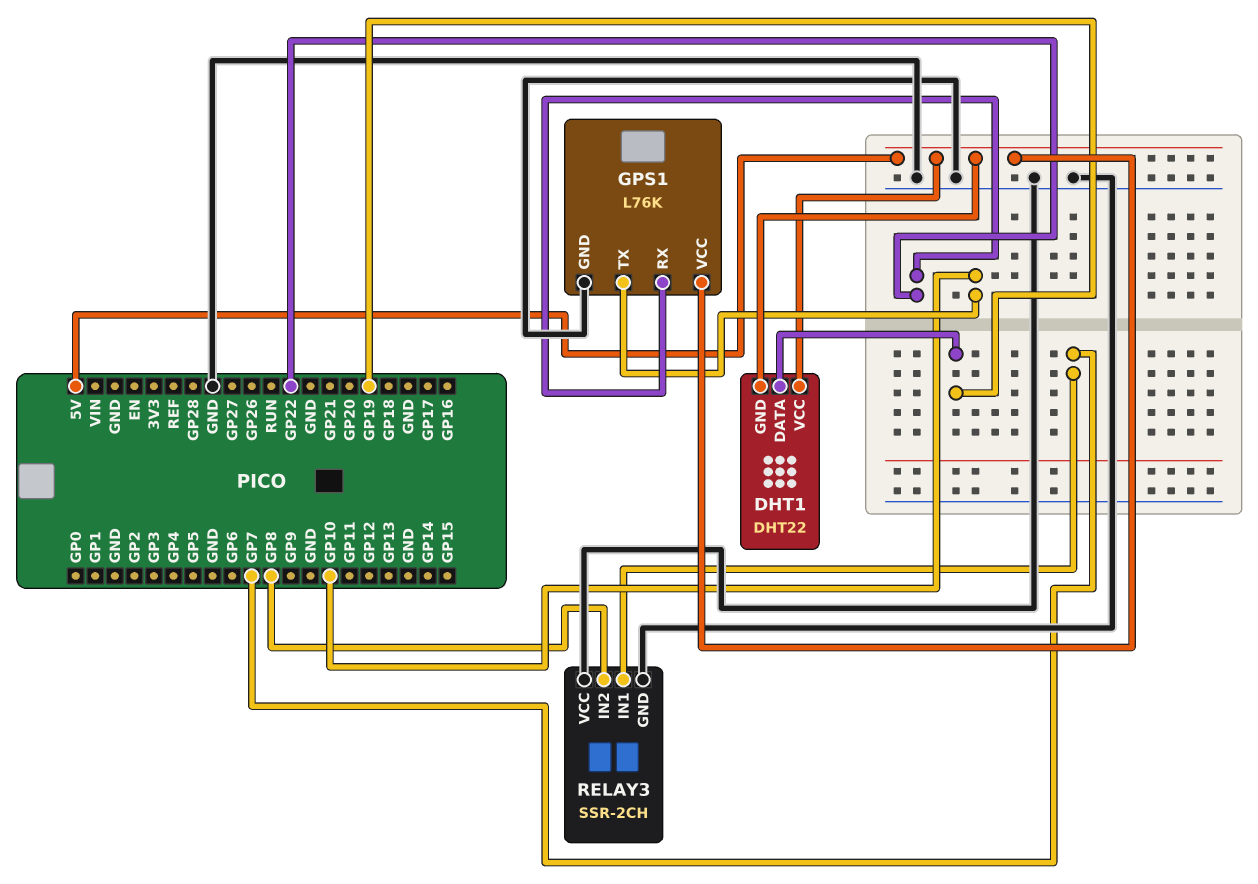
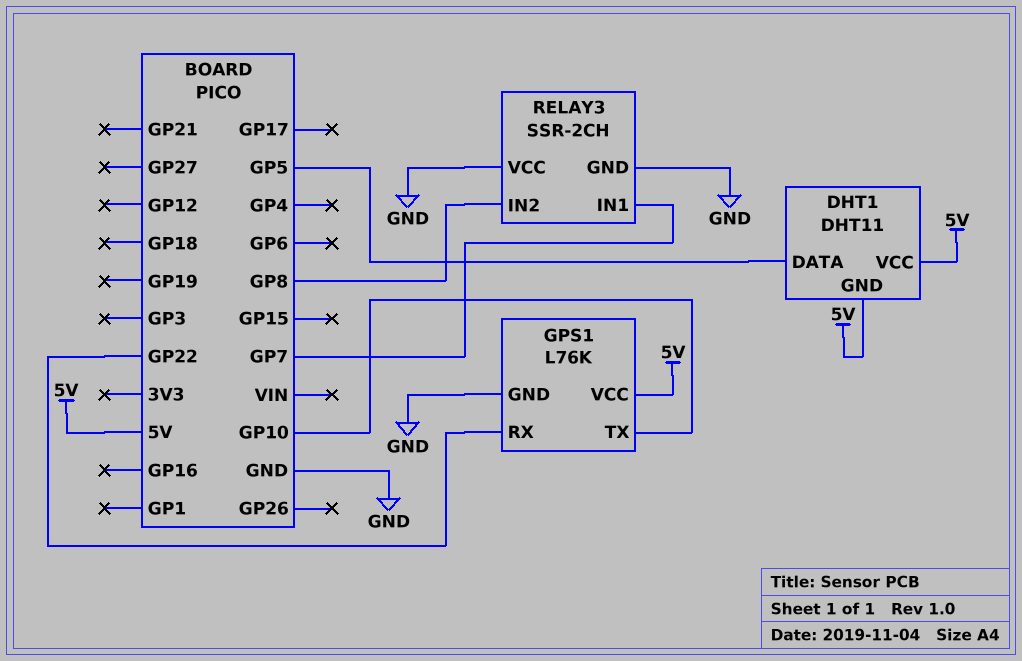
DHT1: DHT22 -> DHT11
DHT1 pin DATA: GP19 -> GP5

